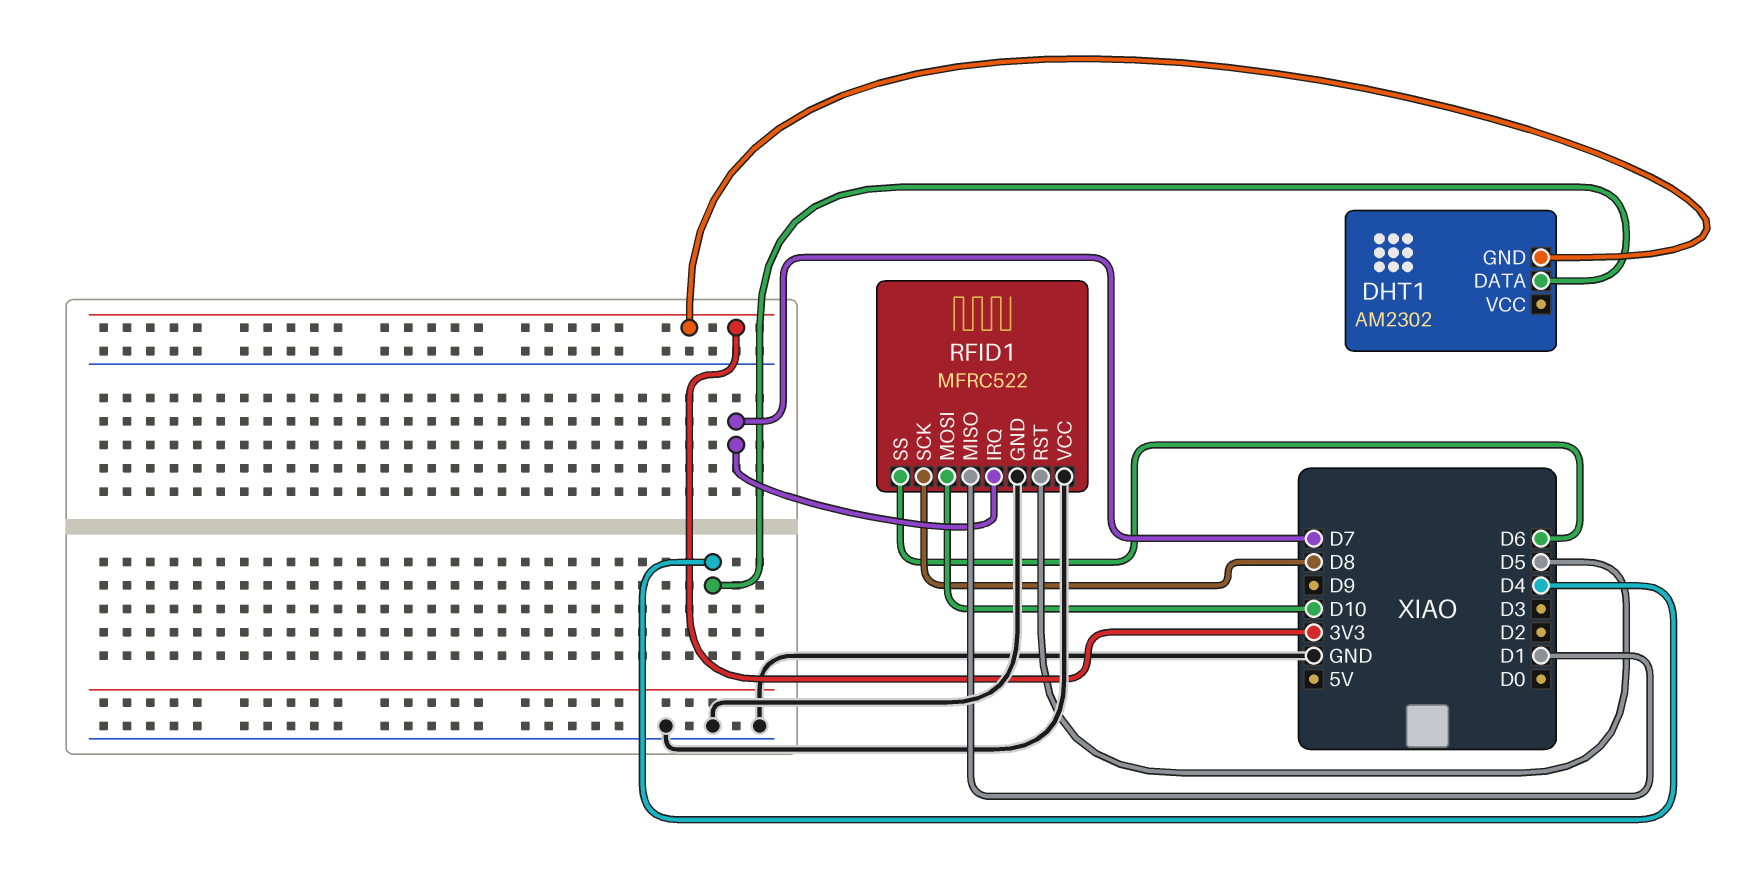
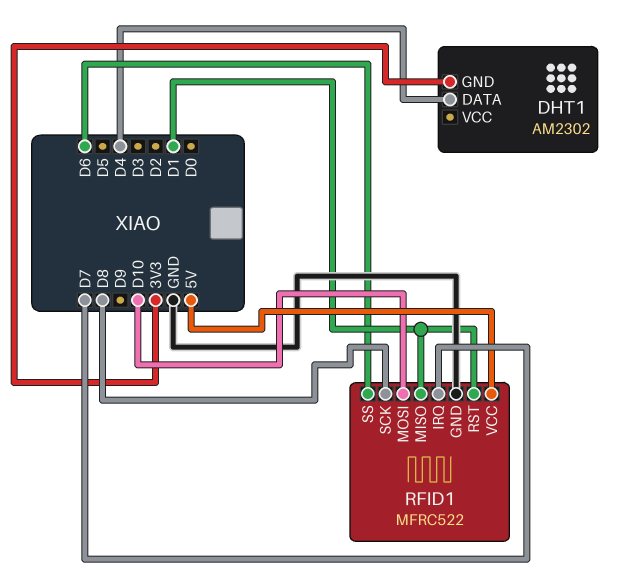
RFID1 pin RST: D5 -> D1
RFID1 pin VCC: GND -> 5V

